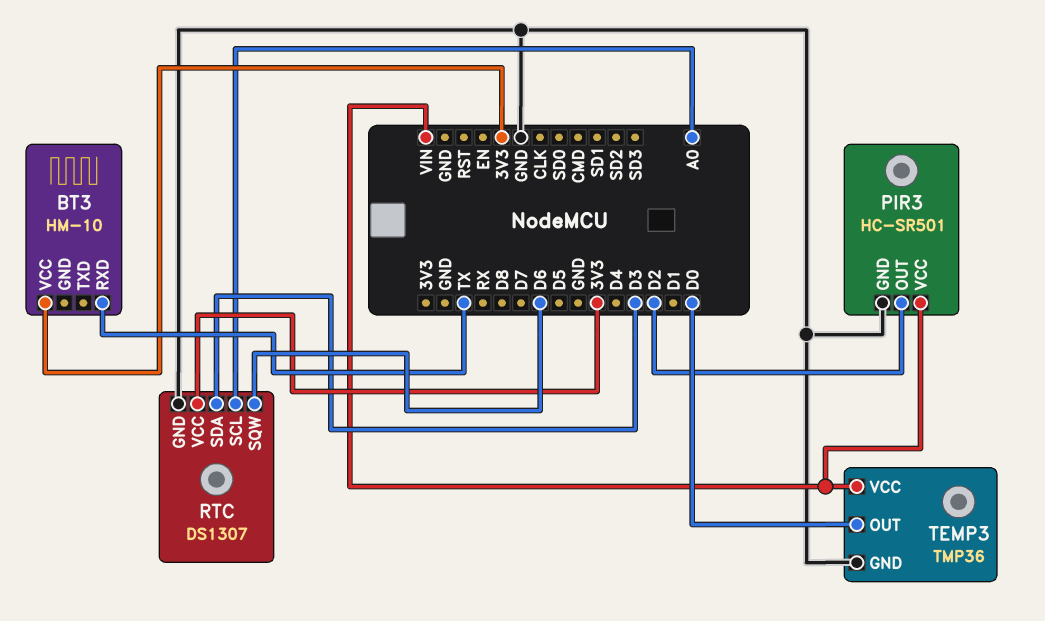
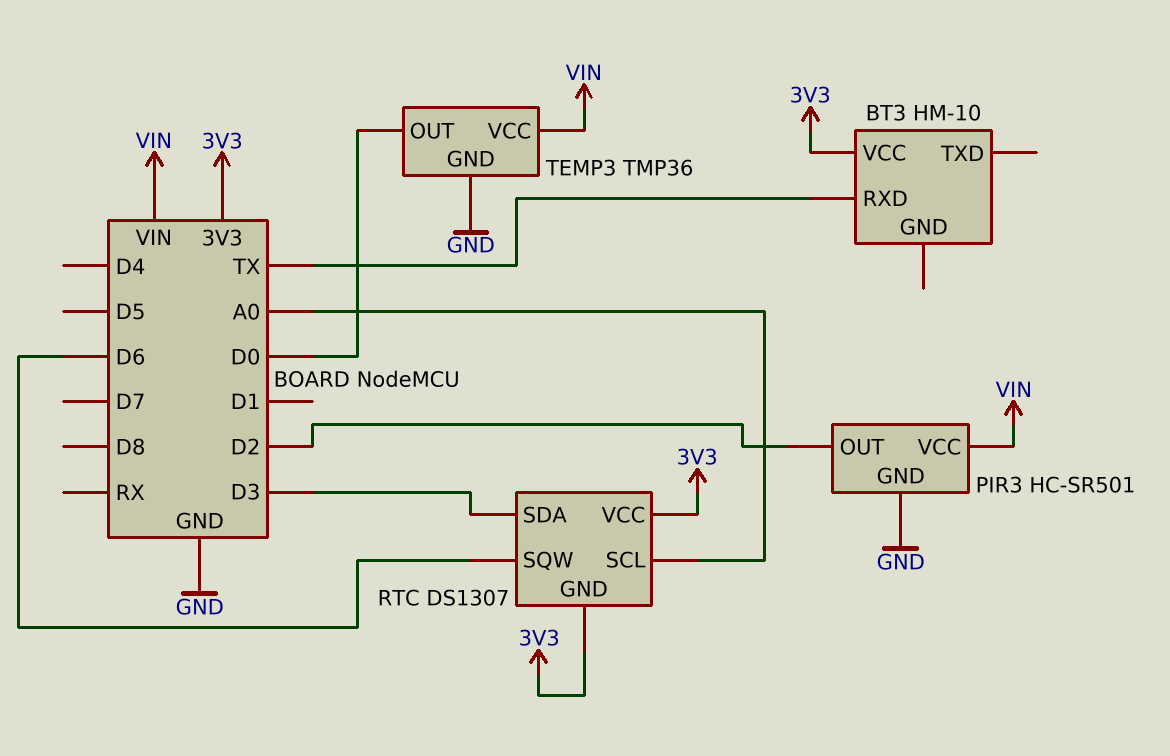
RTC pin GND: GND -> 3V3

